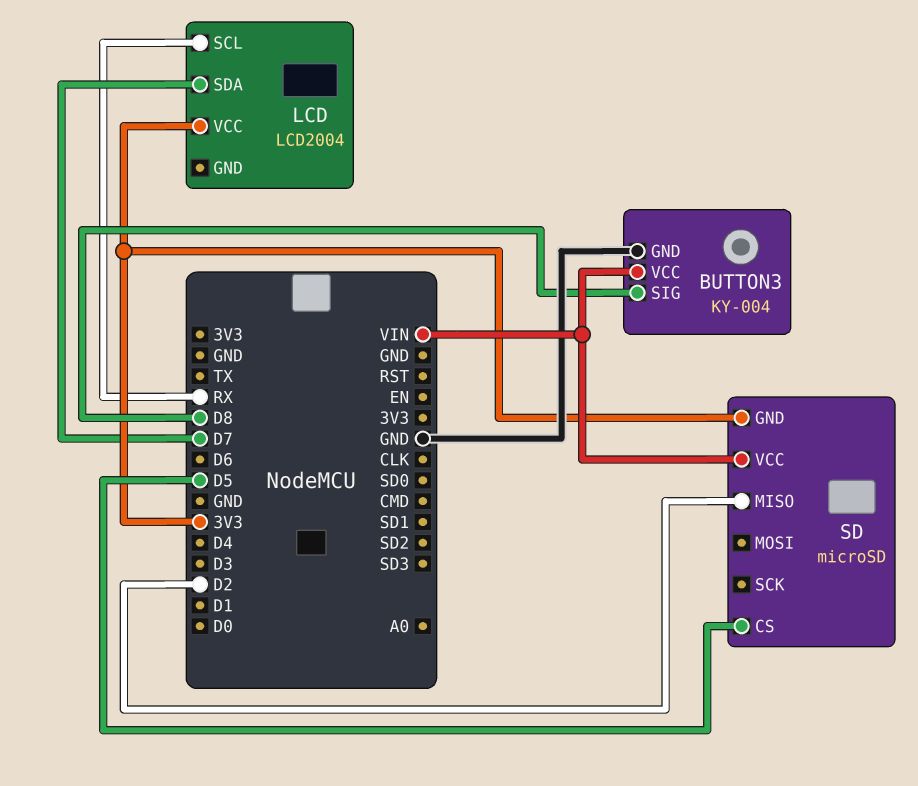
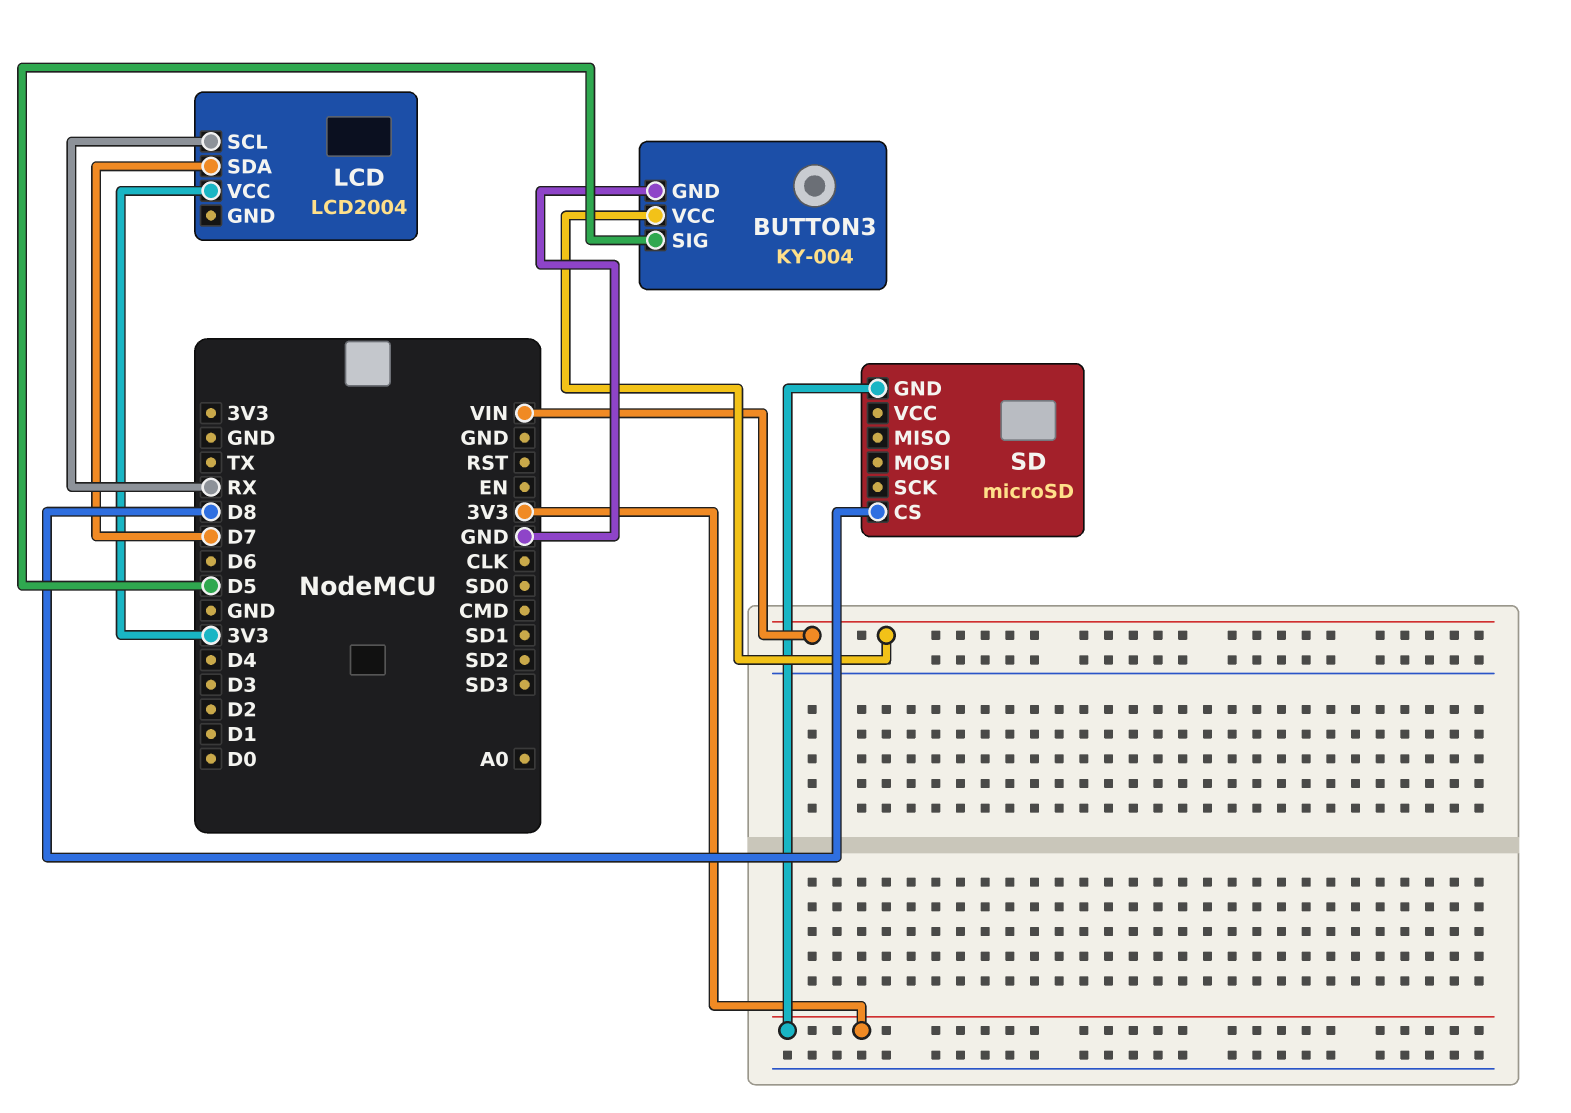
BUTTON3 pin SIG: D8 -> D5
SD pin CS: D5 -> D8
SD pin MISO: D2 -> none
SD pin VCC: VIN -> none

